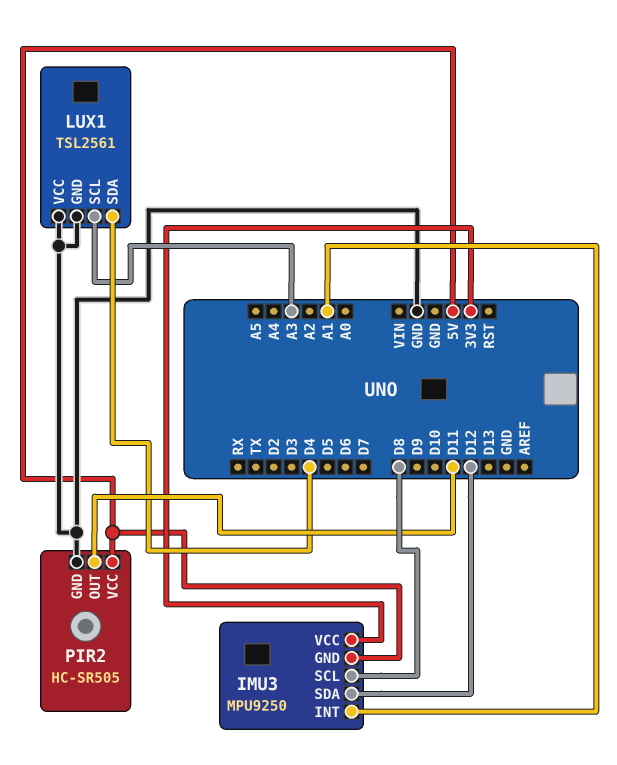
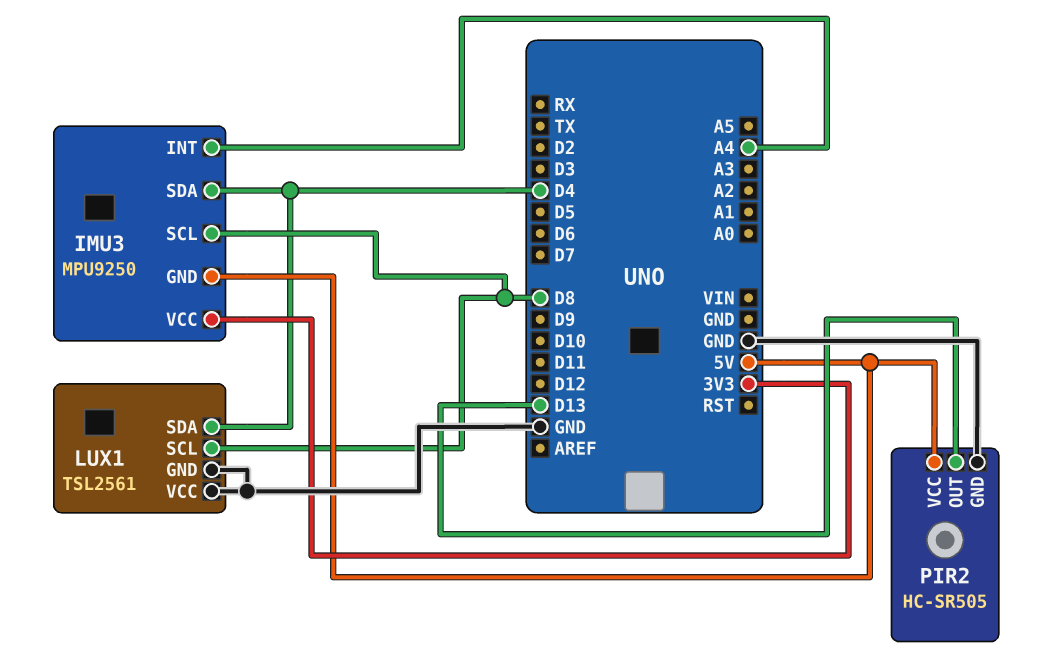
IMU3 pin INT: A1 -> A4
IMU3 pin SDA: D12 -> D4
LUX1 pin SCL: A3 -> D8
PIR2 pin OUT: D11 -> D13

